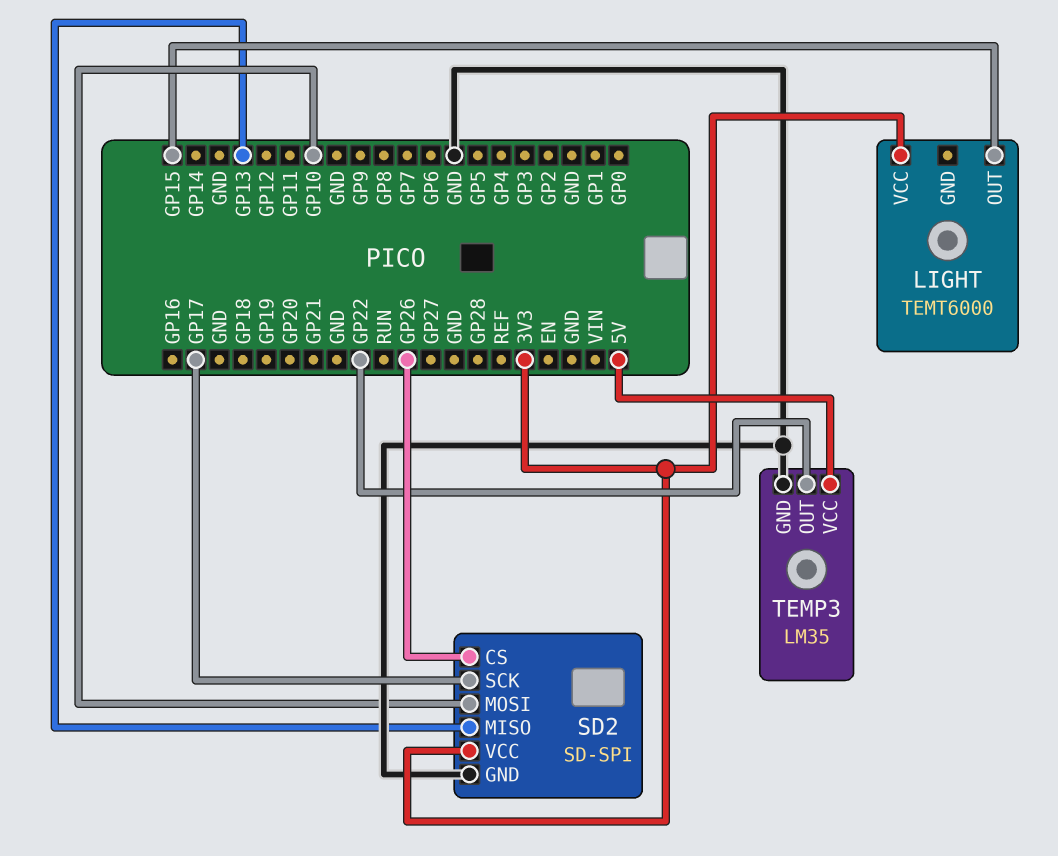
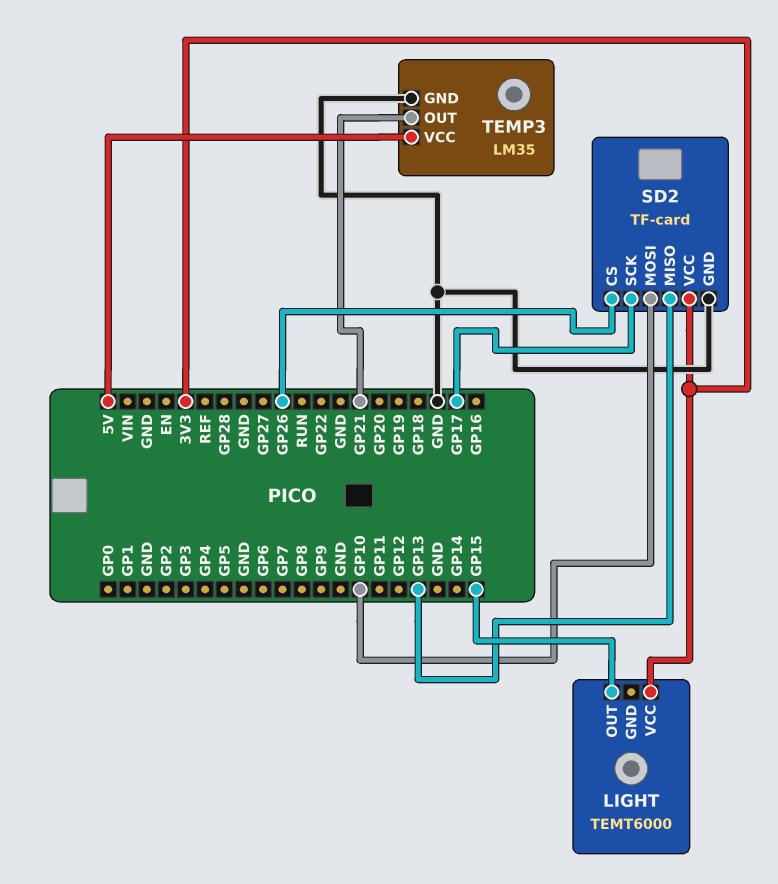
SD2: SD-SPI -> TF-card
TEMP3 pin OUT: GP22 -> GP21

